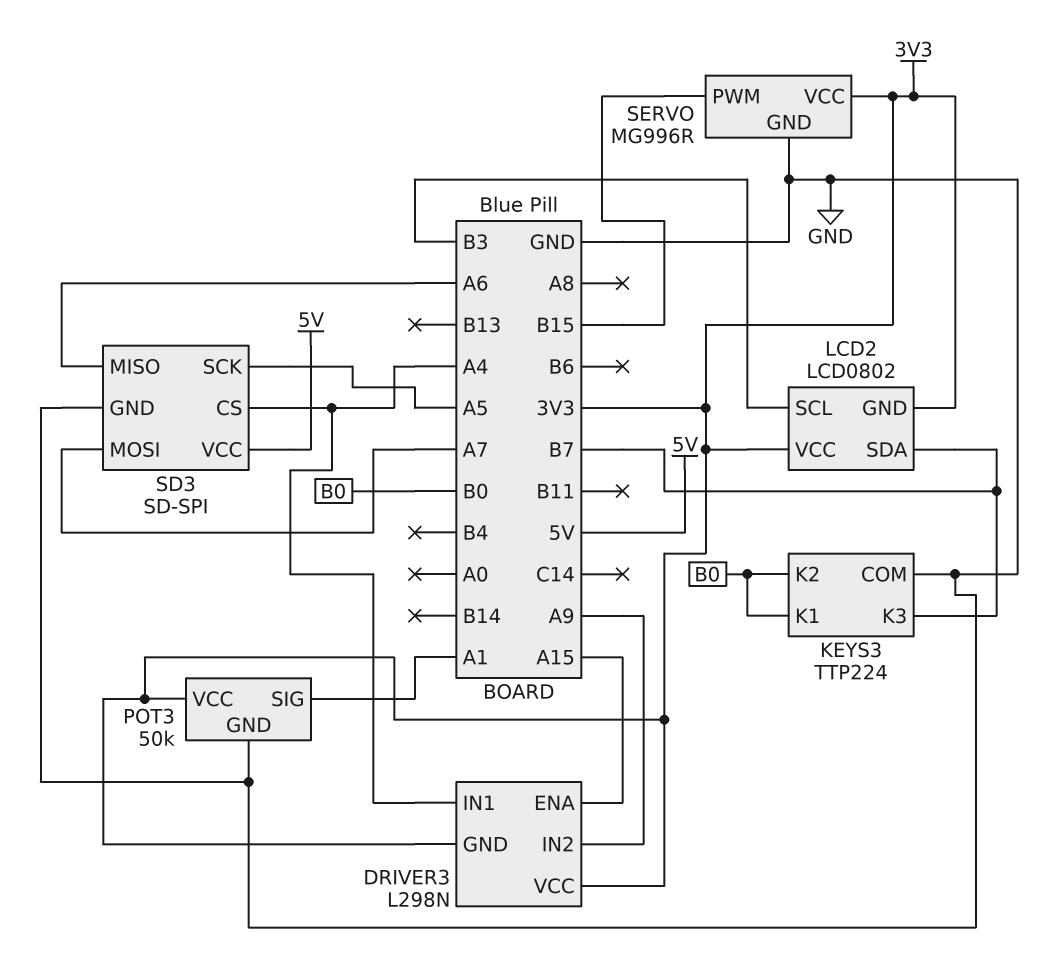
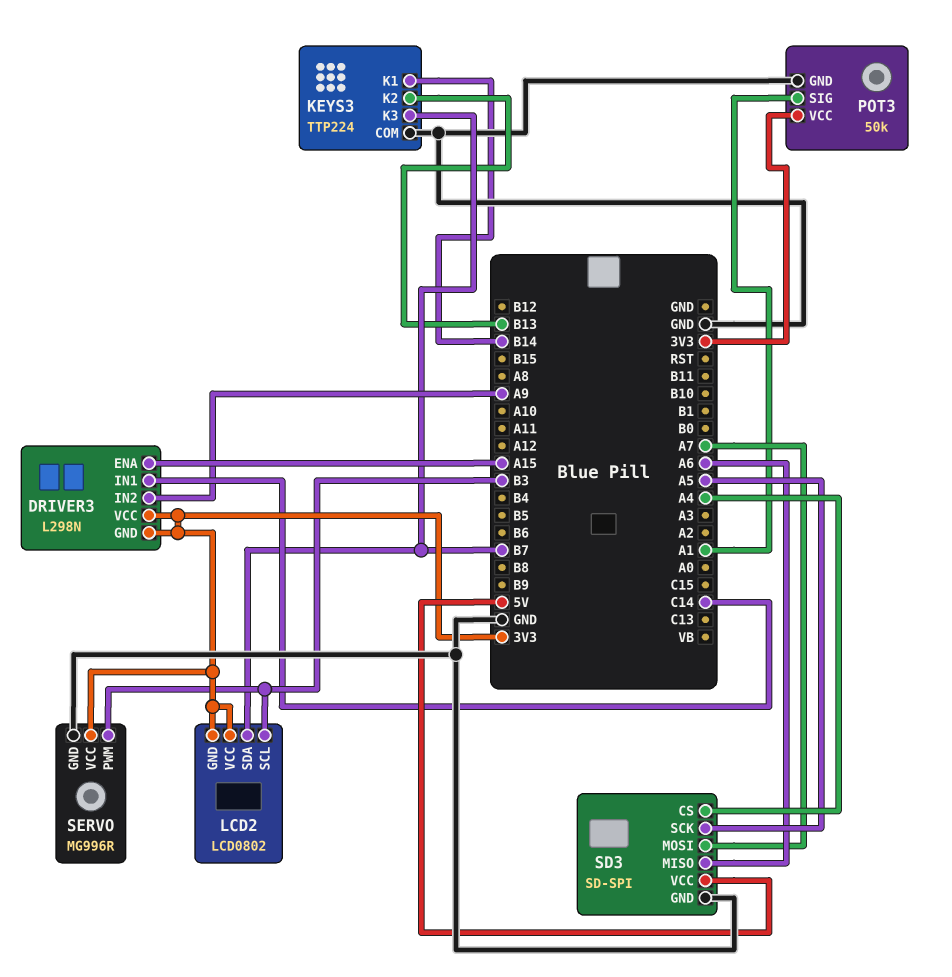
DRIVER3 pin IN1: A4 -> C14
KEYS3 pin K1: B0 -> B14
KEYS3 pin K2: B0 -> B13
SERVO pin PWM: B15 -> B3

